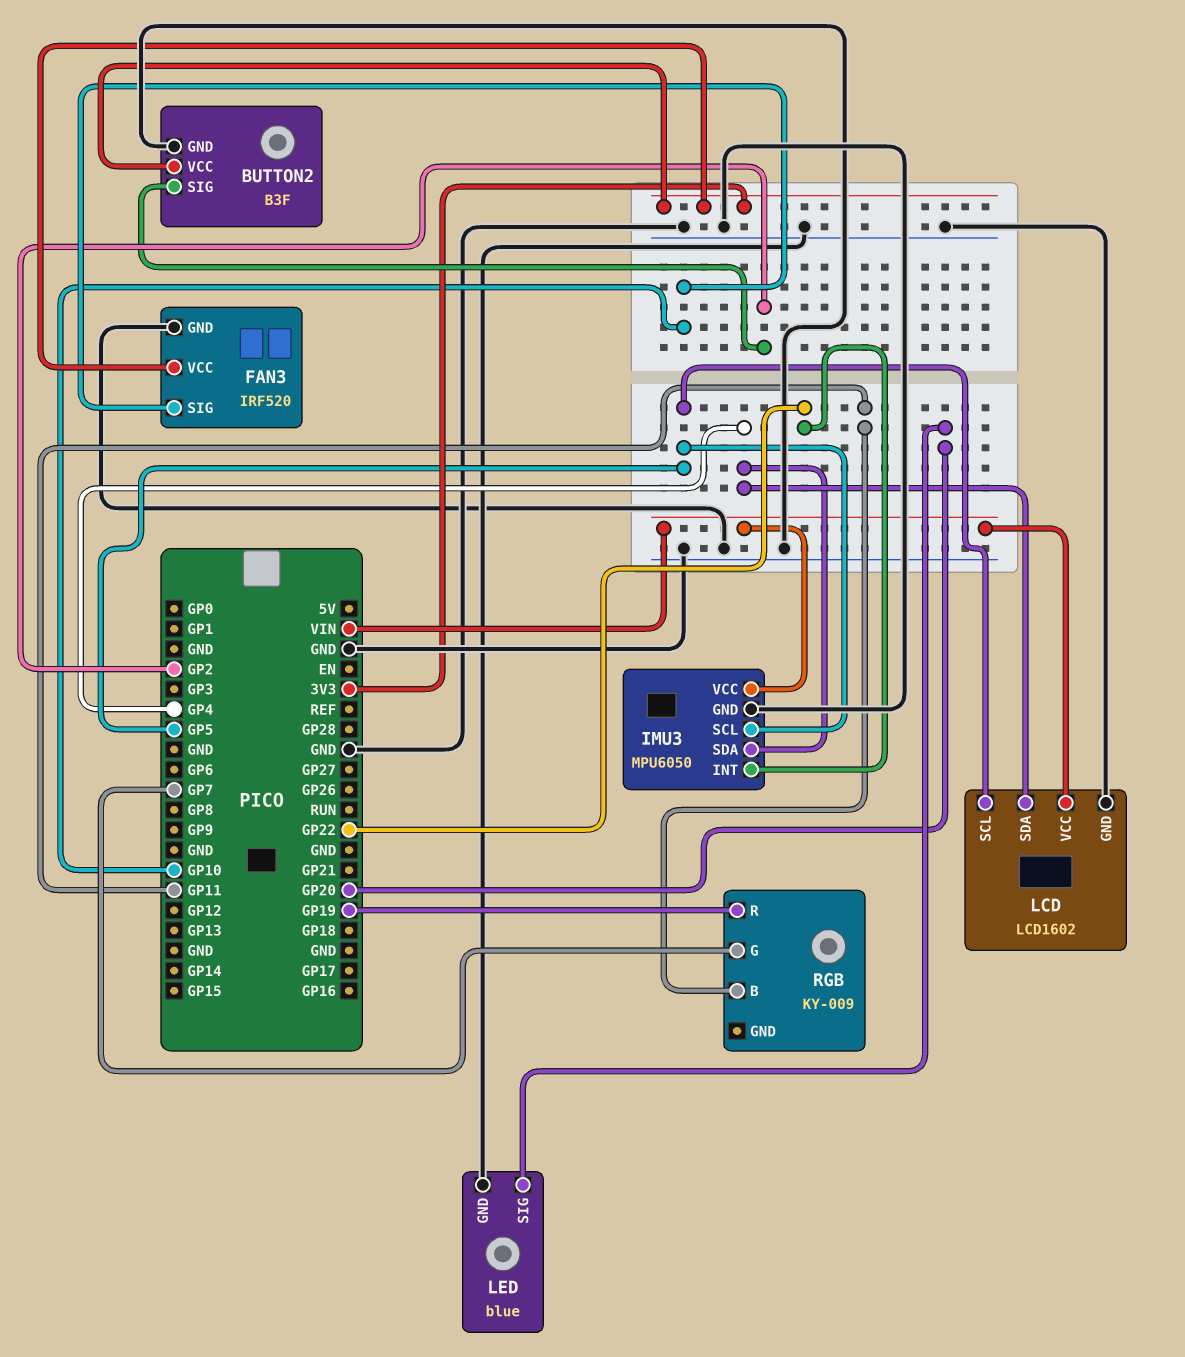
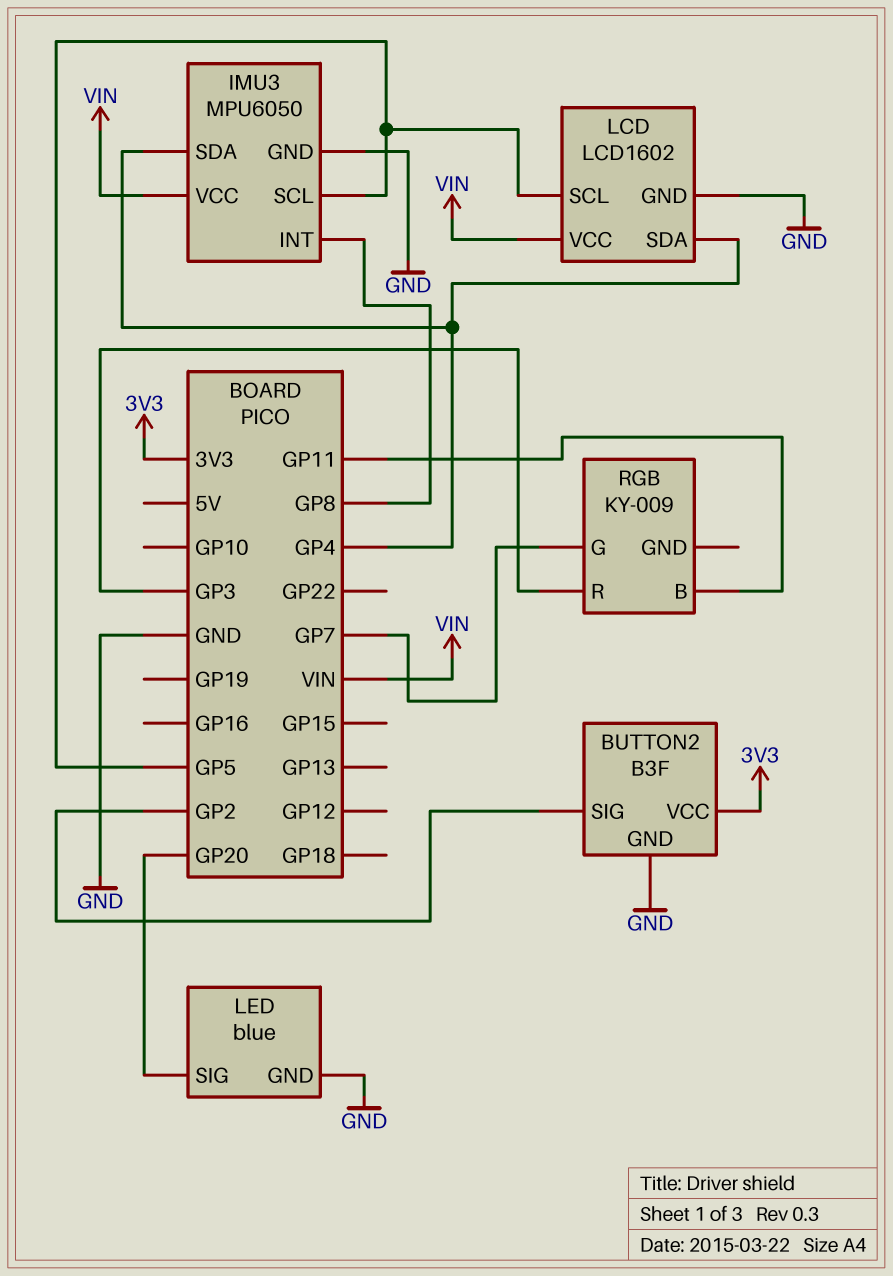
FAN3: IRF520 -> none
FAN3 pin GND: GND -> none
FAN3 pin SIG: GP10 -> none
FAN3 pin VCC: 3V3 -> none
IMU3 pin INT: GP22 -> GP8
RGB pin R: GP19 -> GP3

